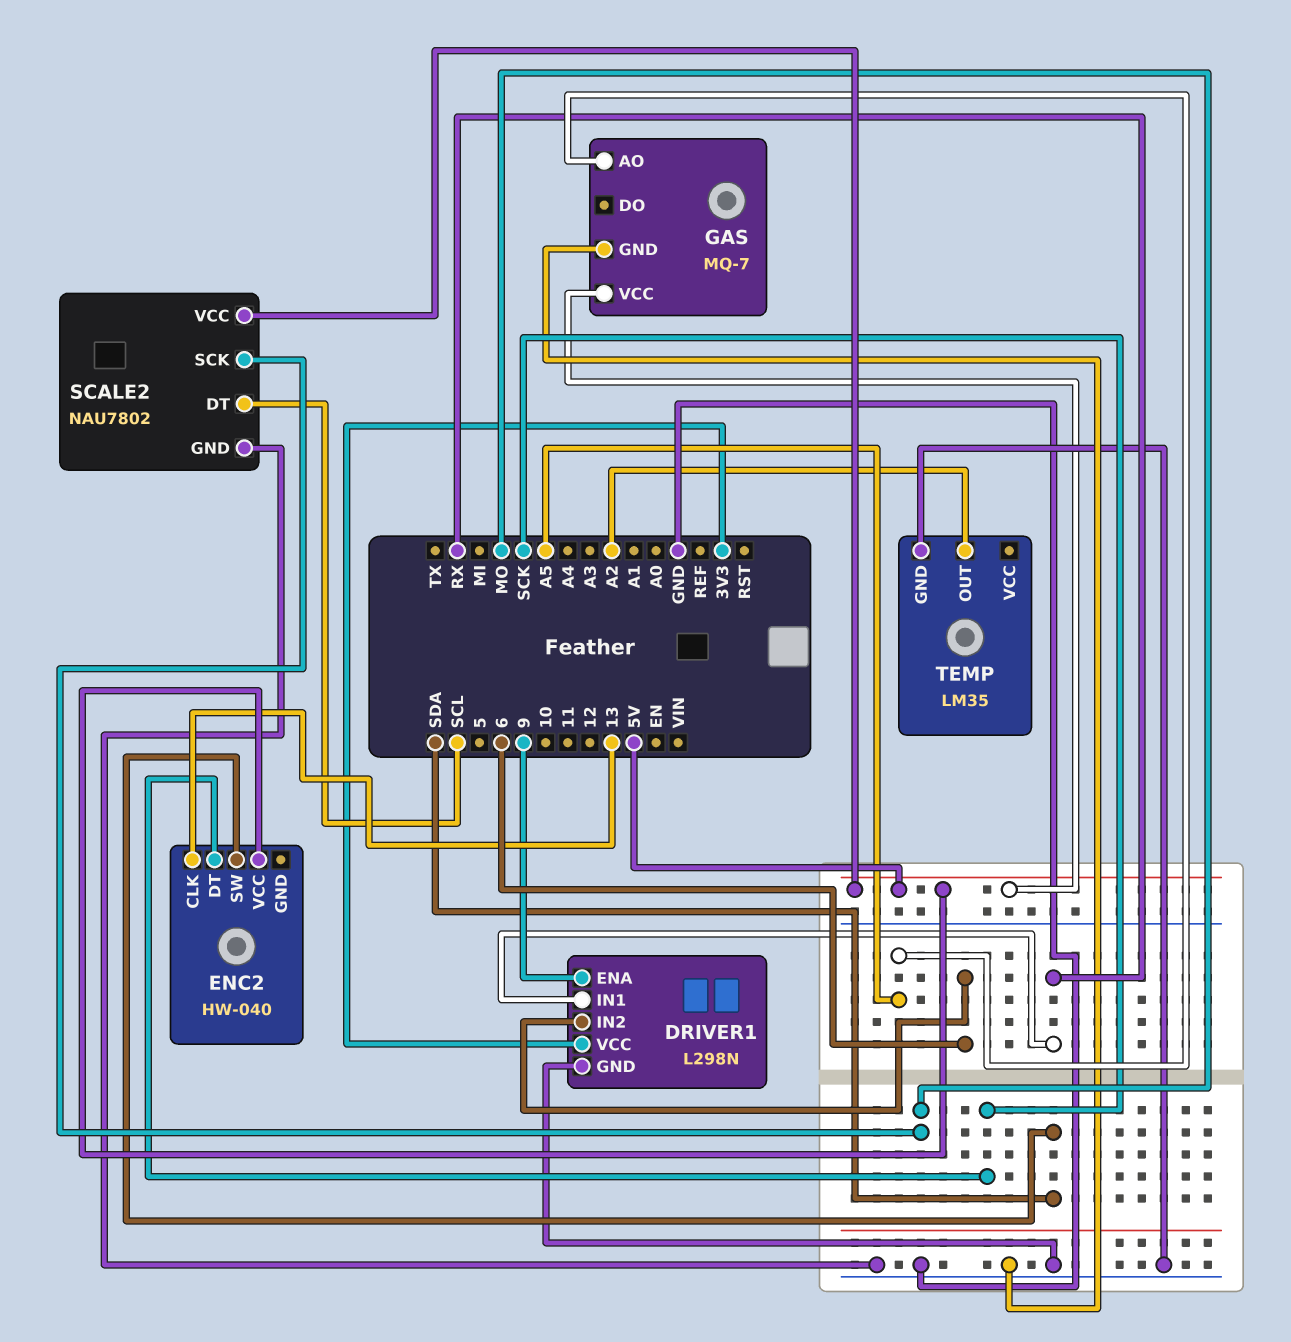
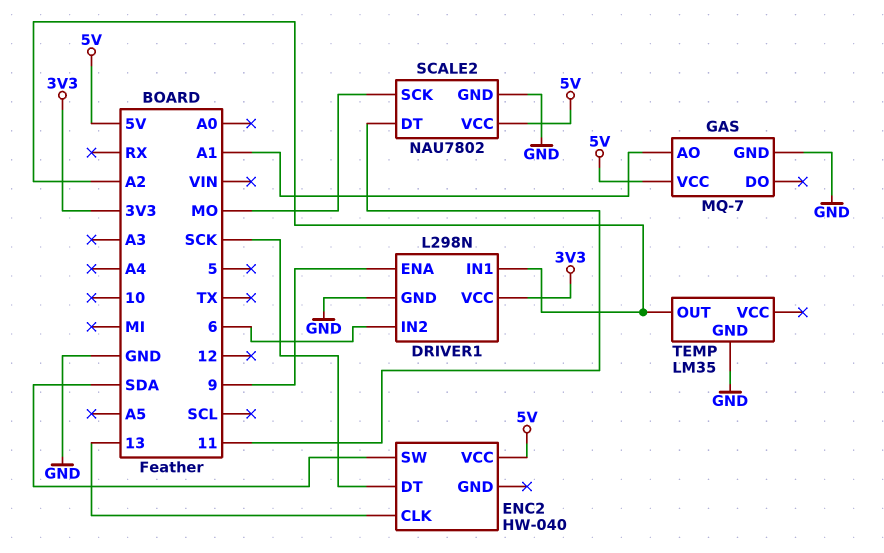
DRIVER1 pin IN1: RX -> A2
GAS pin AO: A5 -> A1
SCALE2 pin DT: SCL -> 11

